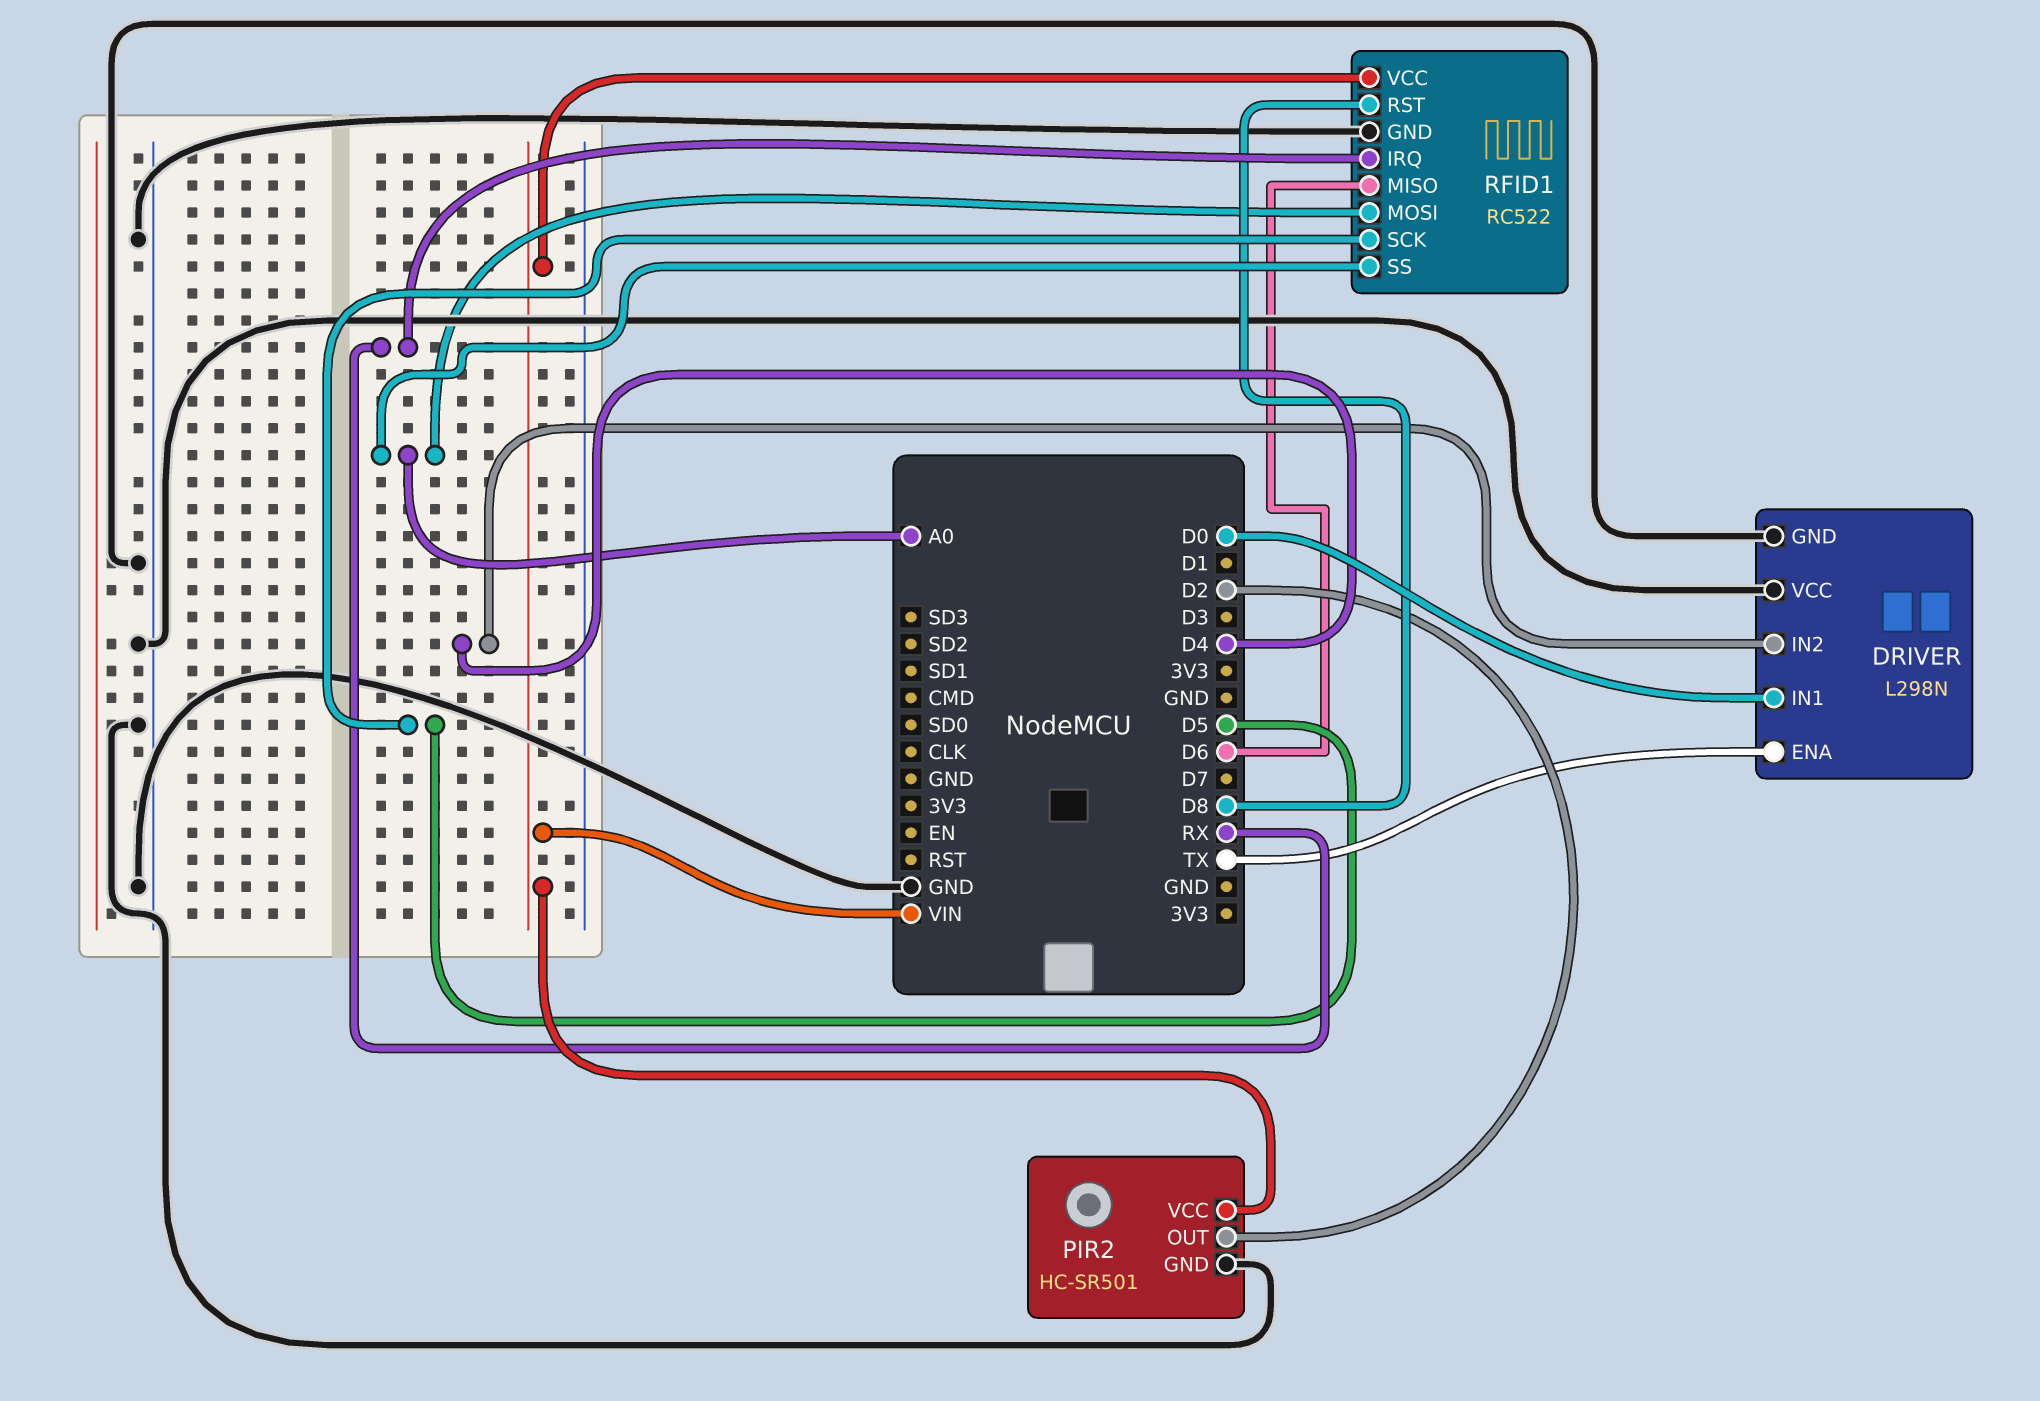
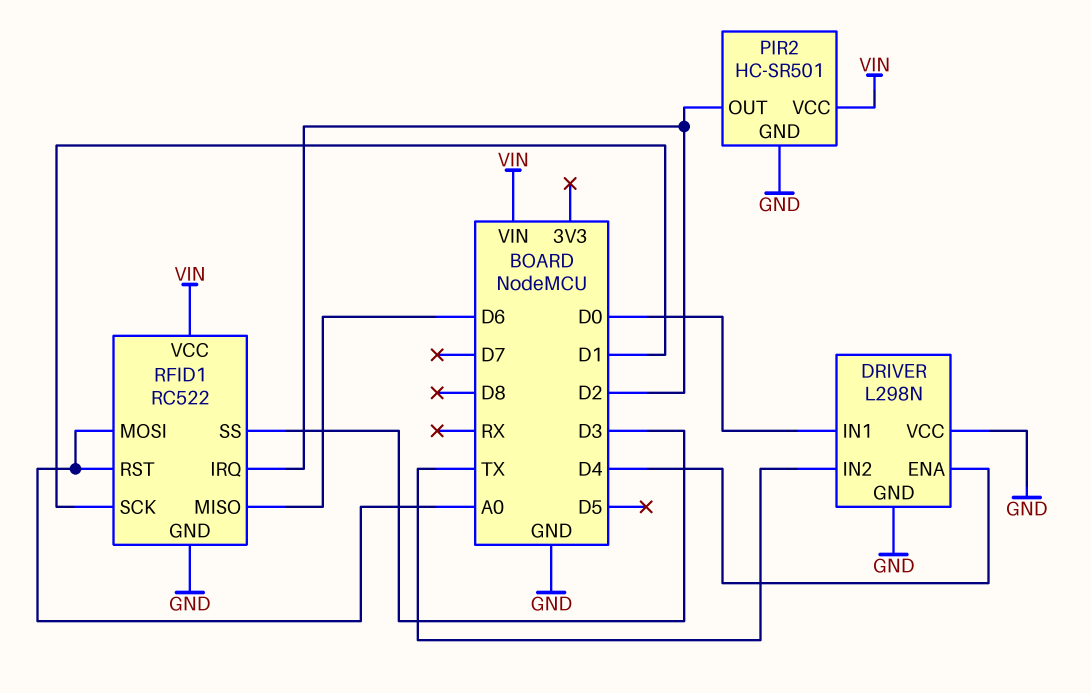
DRIVER pin ENA: TX -> D4
DRIVER pin IN2: D4 -> TX
RFID1 pin IRQ: RX -> D2
RFID1 pin RST: D8 -> A0
RFID1 pin SCK: D5 -> D1
RFID1 pin SS: A0 -> D3

